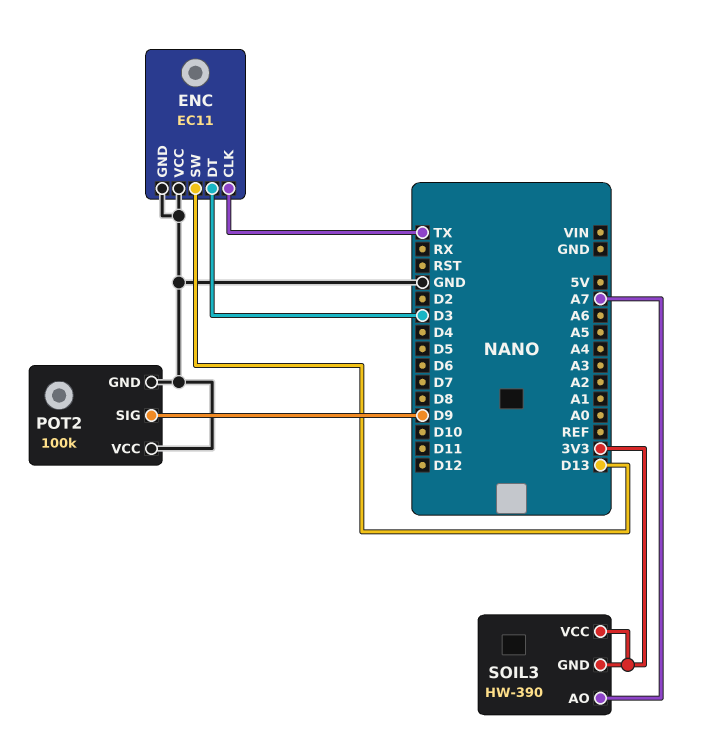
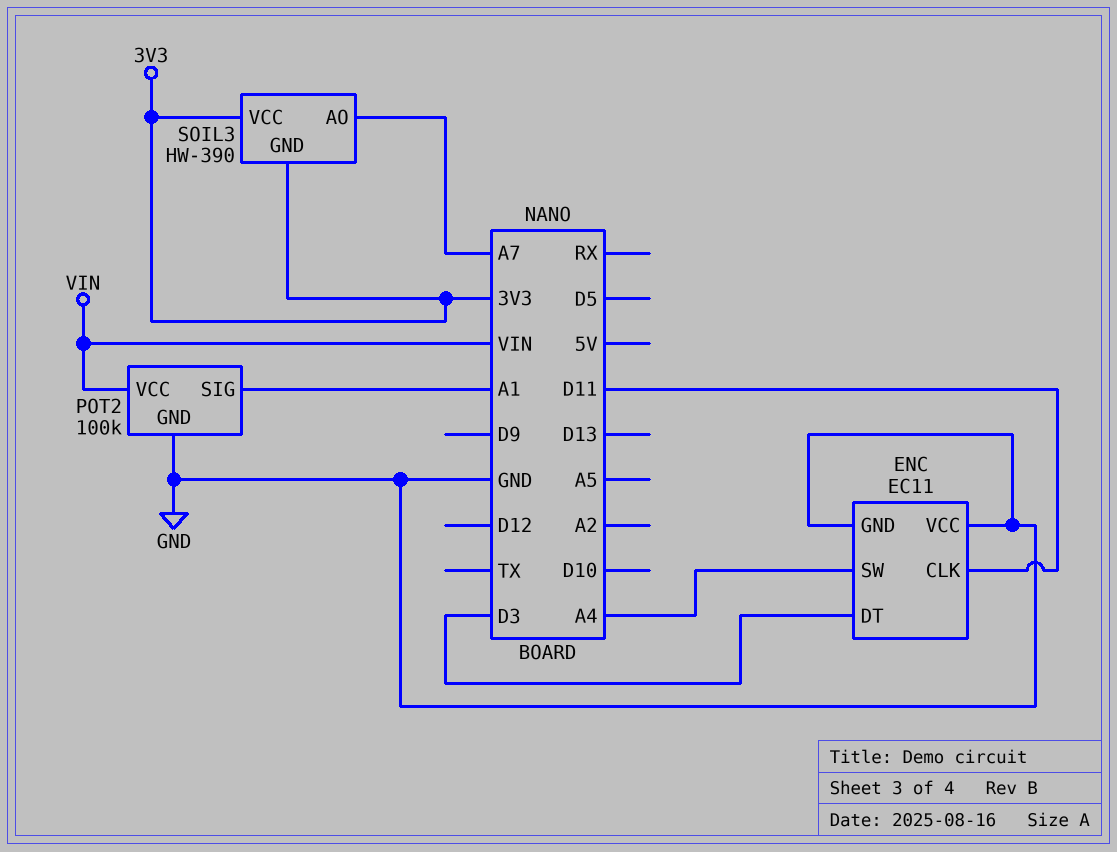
ENC pin CLK: TX -> D11
ENC pin SW: D13 -> A4
POT2 pin SIG: D9 -> A1
POT2 pin VCC: GND -> VIN

